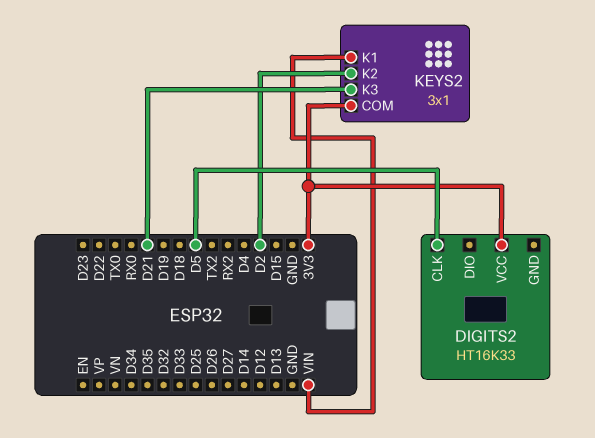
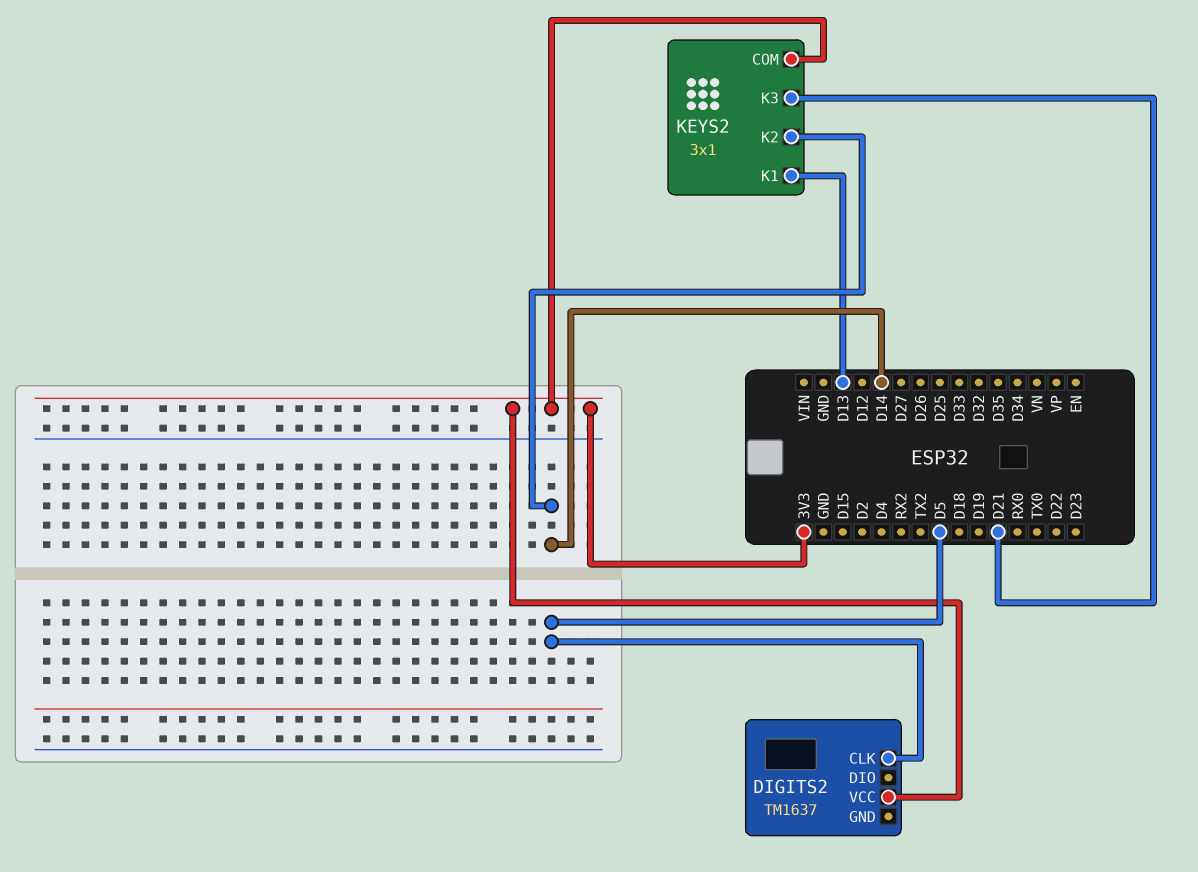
DIGITS2: HT16K33 -> TM1637
KEYS2 pin K1: VIN -> D13
KEYS2 pin K2: D2 -> D14

